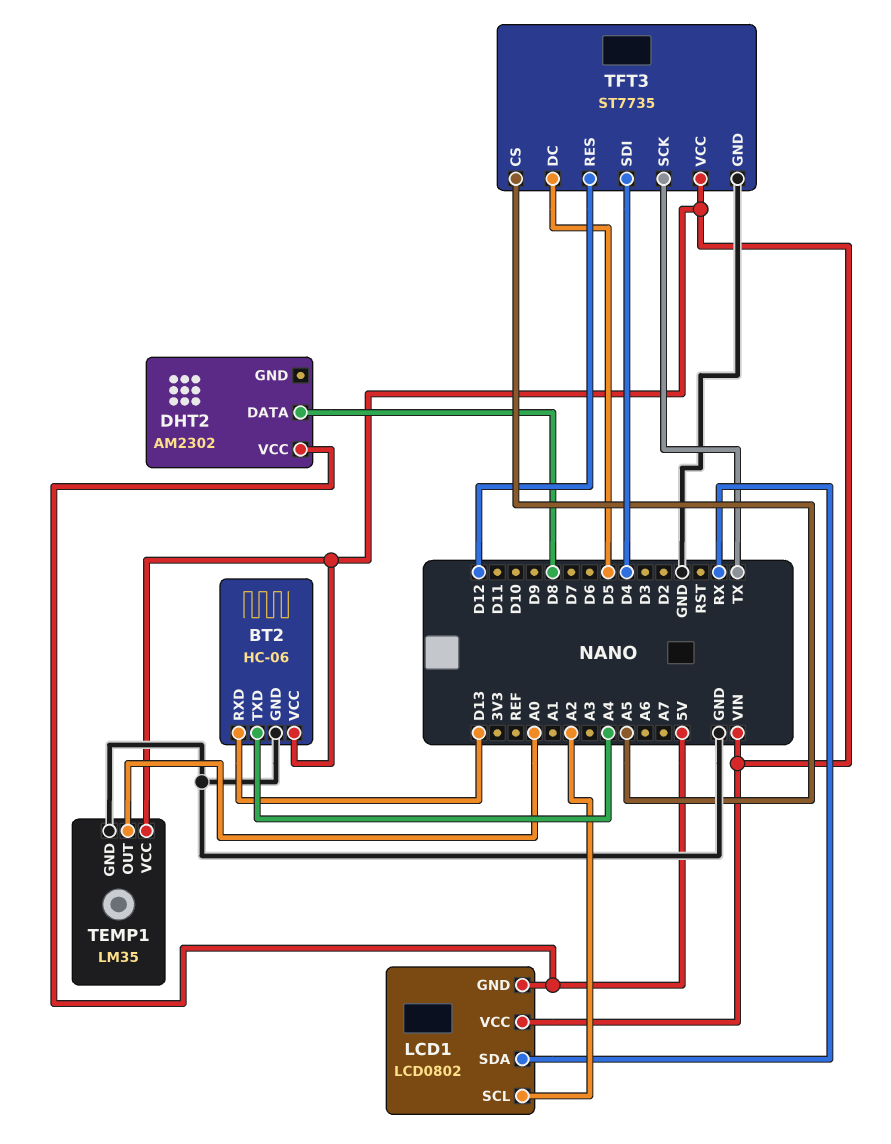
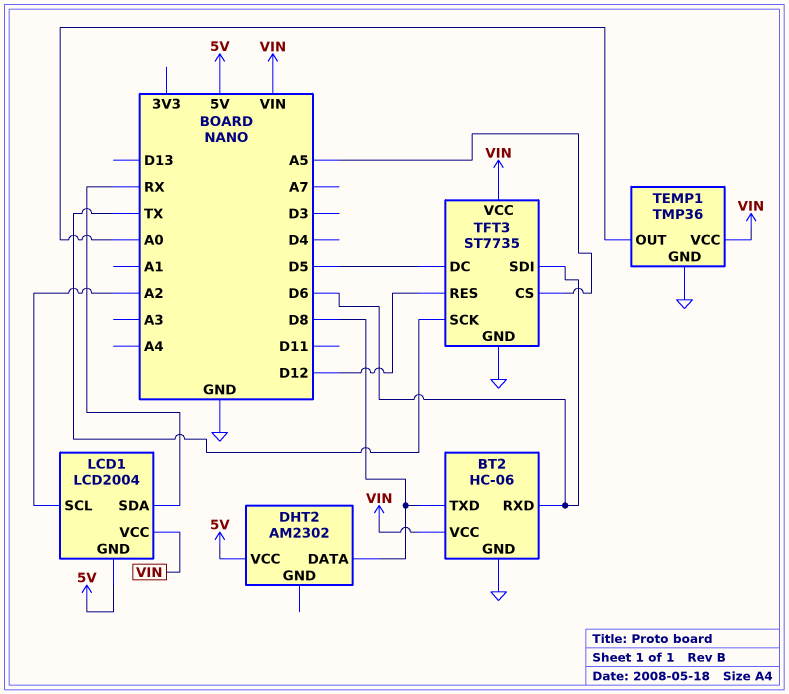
BT2 pin RXD: D13 -> D6
BT2 pin TXD: A4 -> D8
LCD1: LCD0802 -> LCD2004
TEMP1: LM35 -> TMP36
TFT3 pin SDI: D4 -> D6

